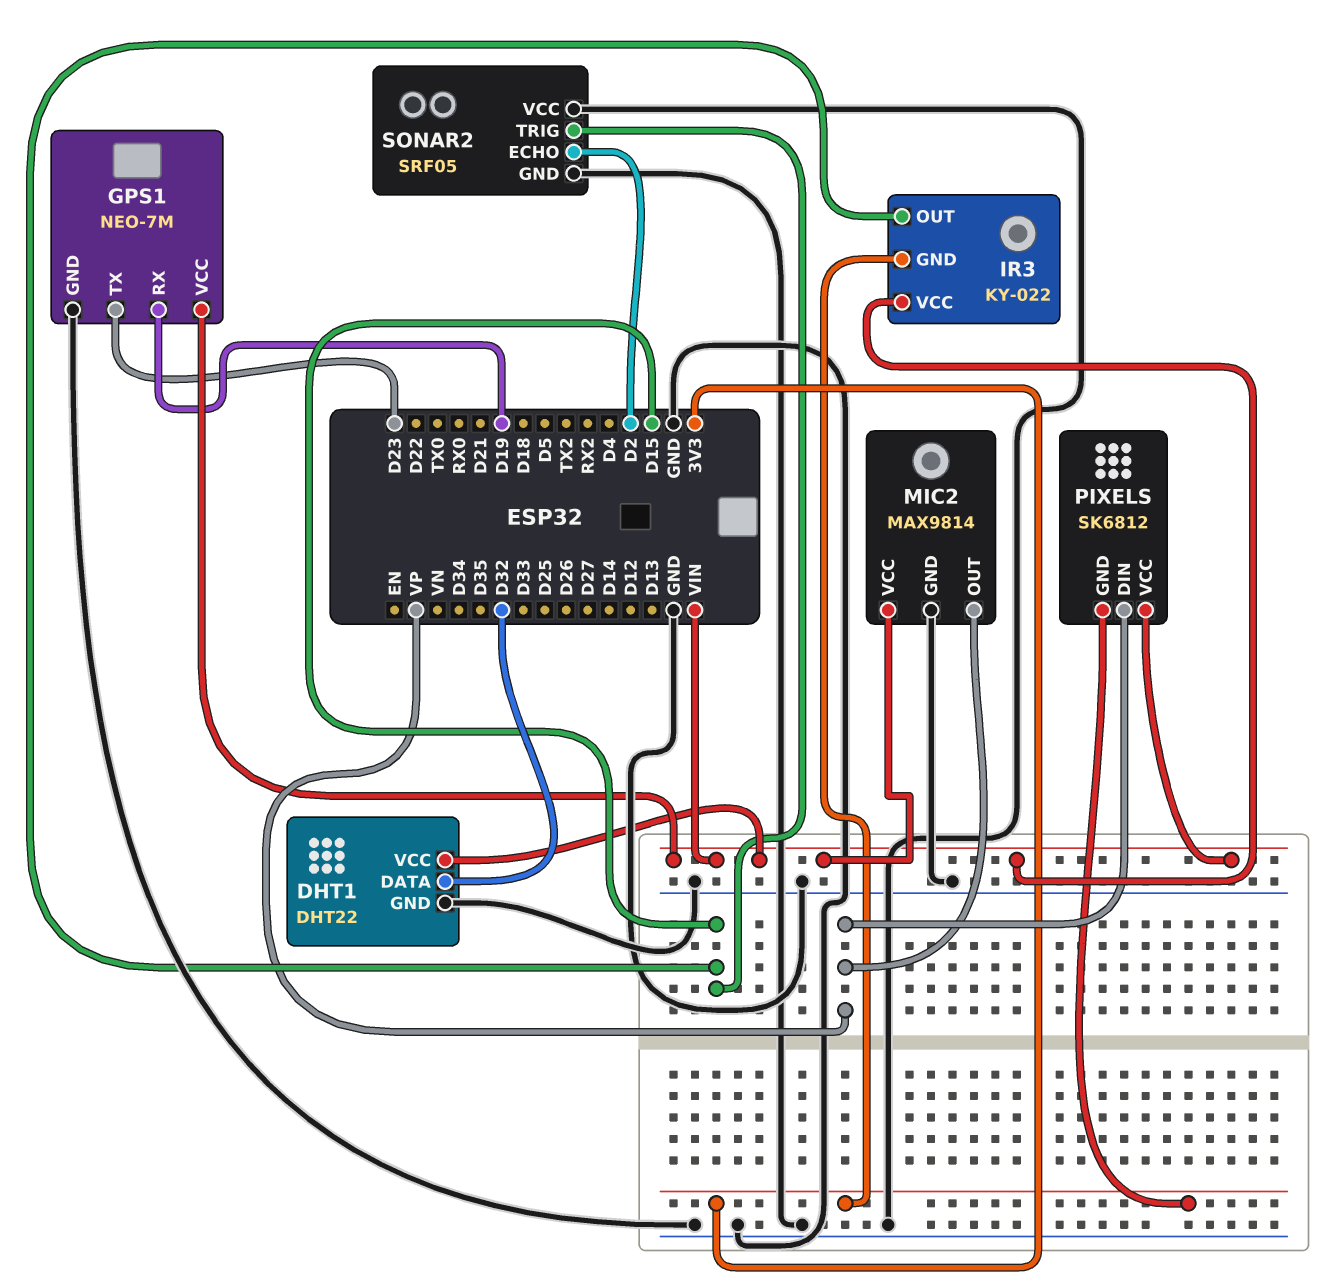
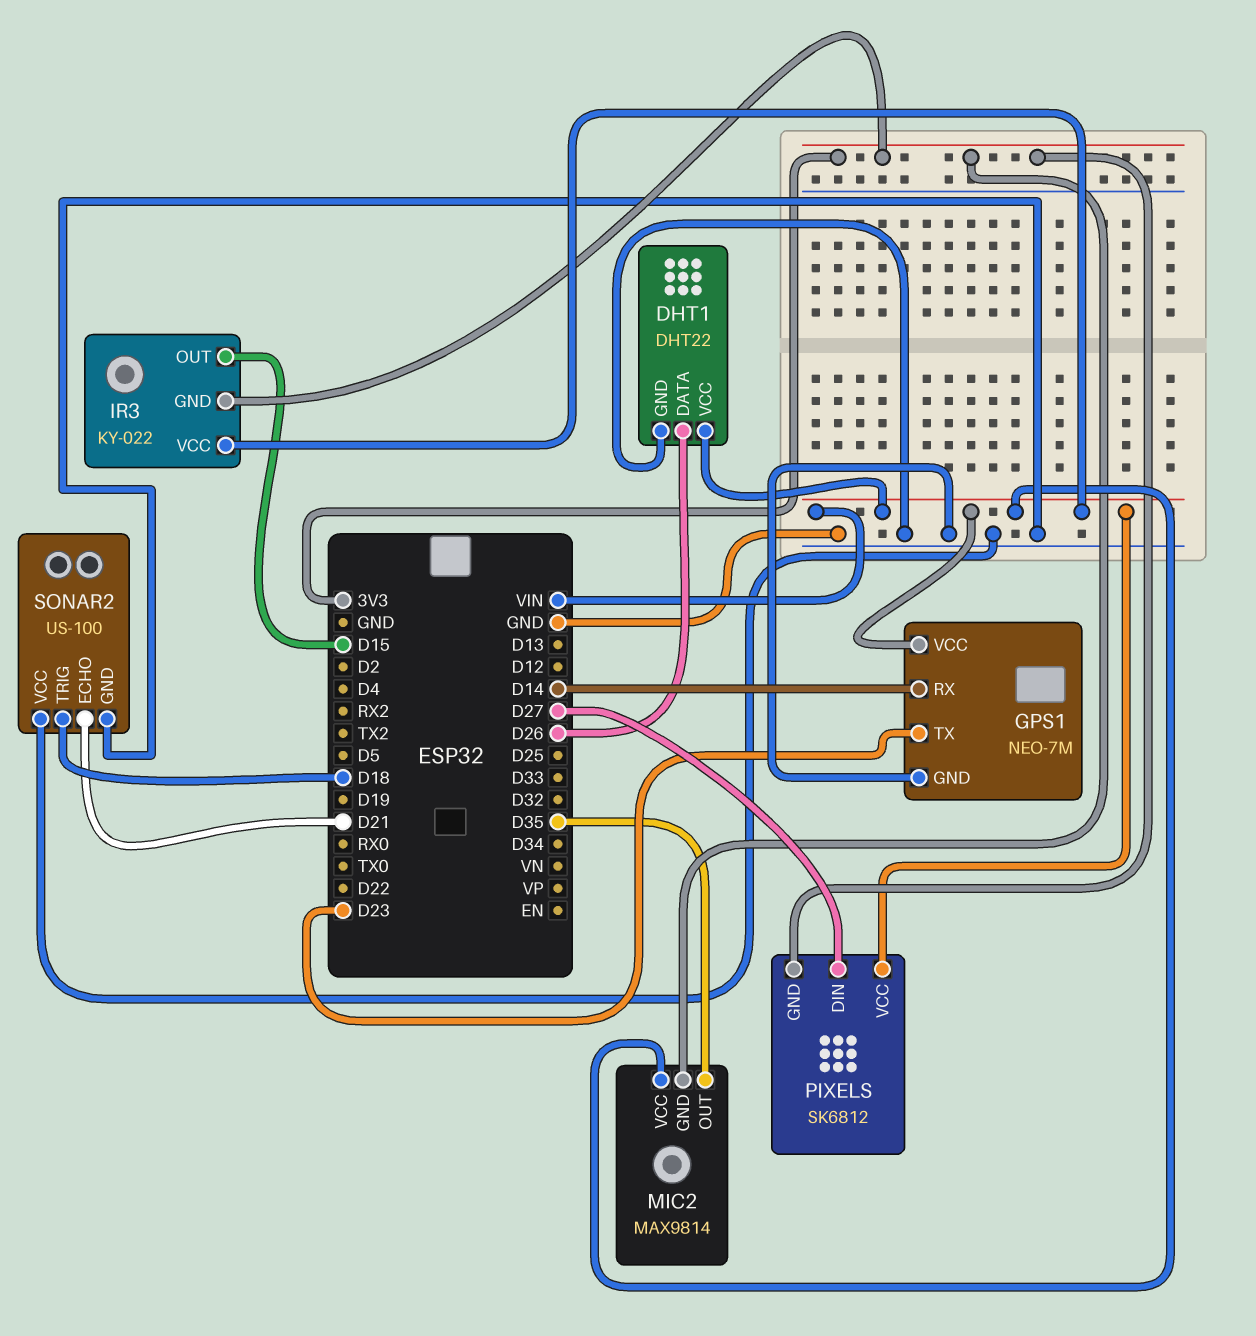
DHT1 pin DATA: D32 -> D26
GPS1 pin RX: D19 -> D14
MIC2 pin GND: GND -> 3V3
MIC2 pin OUT: VP -> D35
PIXELS pin DIN: VP -> D27
SONAR2: SRF05 -> US-100
SONAR2 pin ECHO: D2 -> D21
SONAR2 pin TRIG: D15 -> D18

